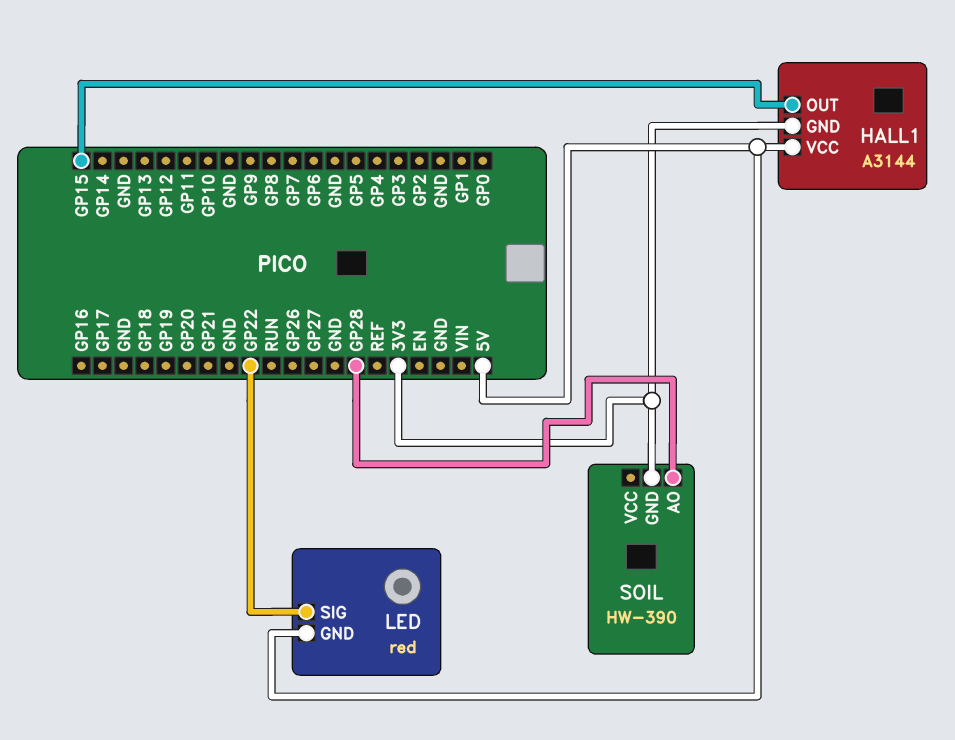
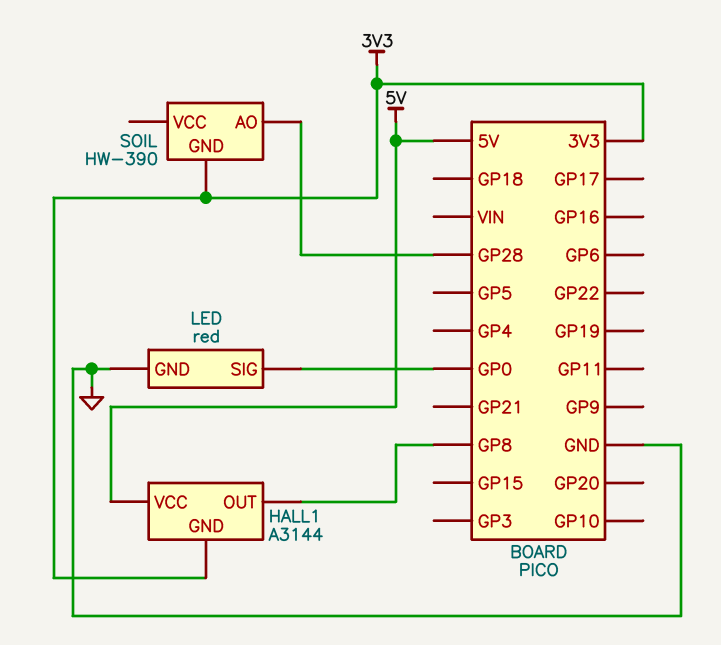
HALL1 pin OUT: GP15 -> GP8
LED pin GND: 5V -> GND
LED pin SIG: GP22 -> GP0

